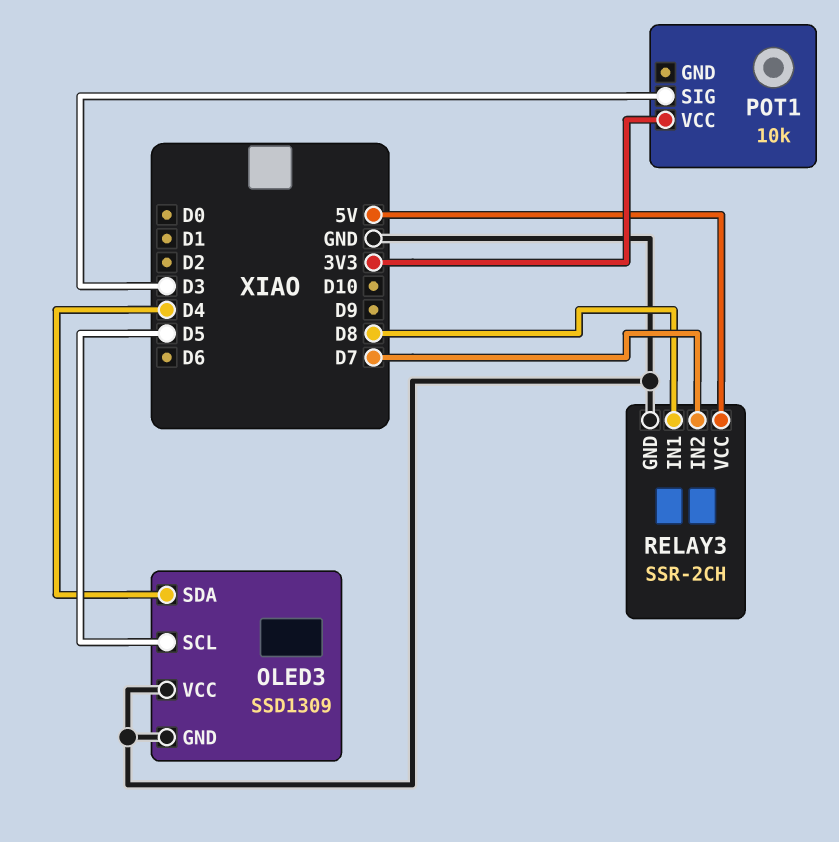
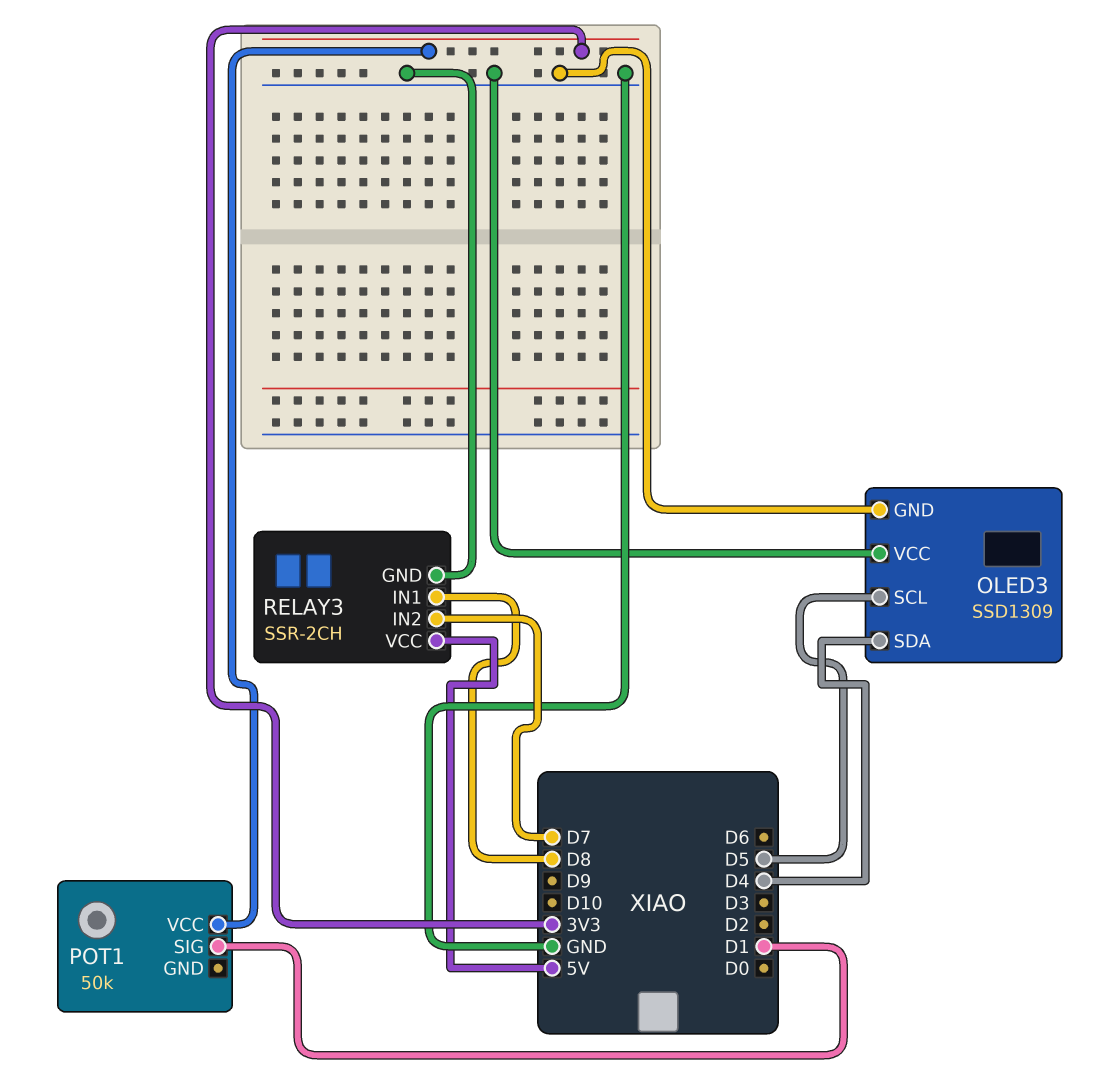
POT1: 10k -> 50k
POT1 pin SIG: D3 -> D1

